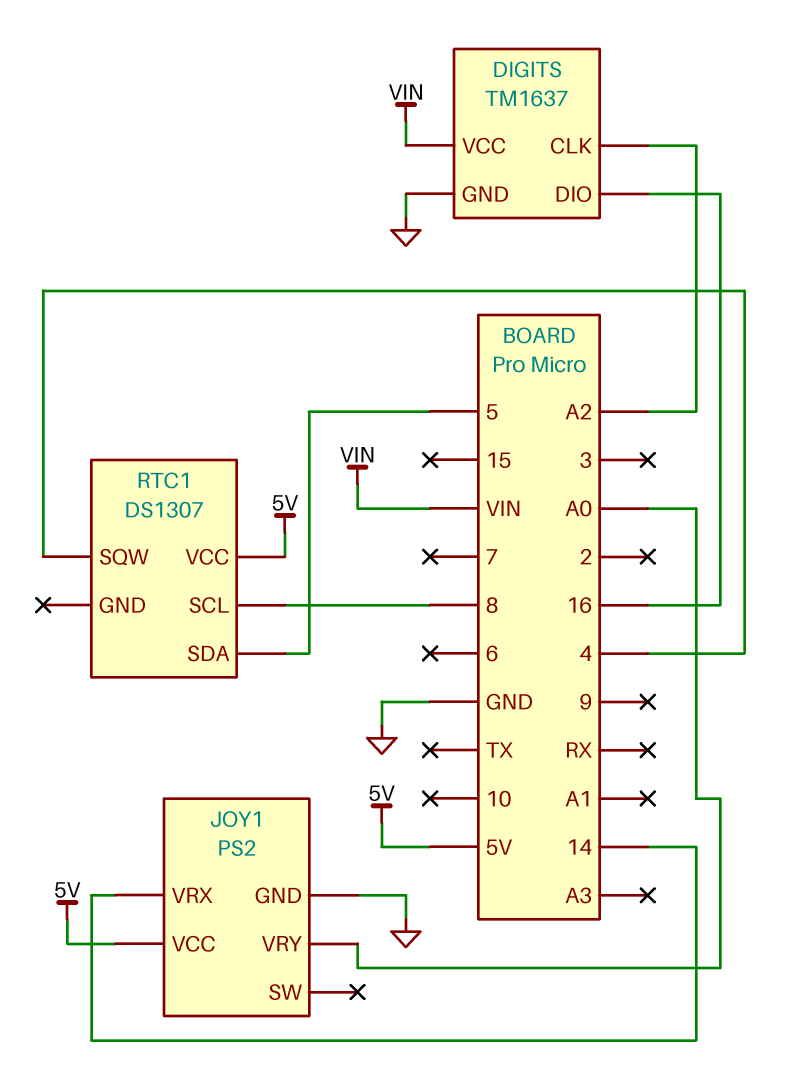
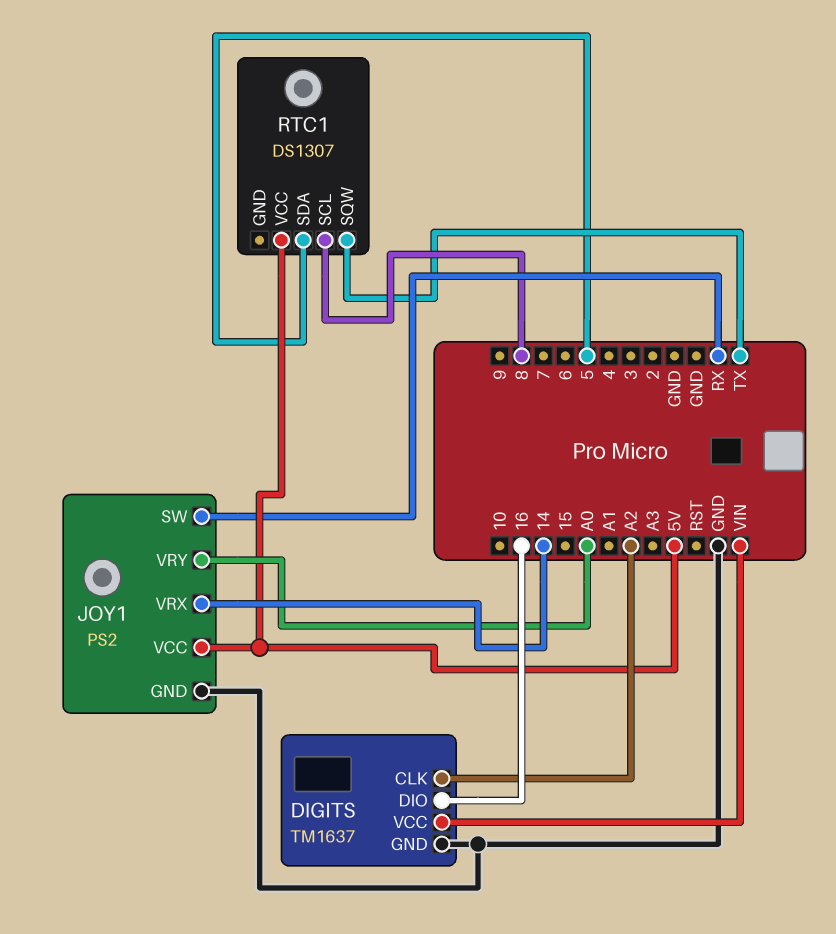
JOY1 pin SW: none -> RX
RTC1 pin SQW: 4 -> TX

